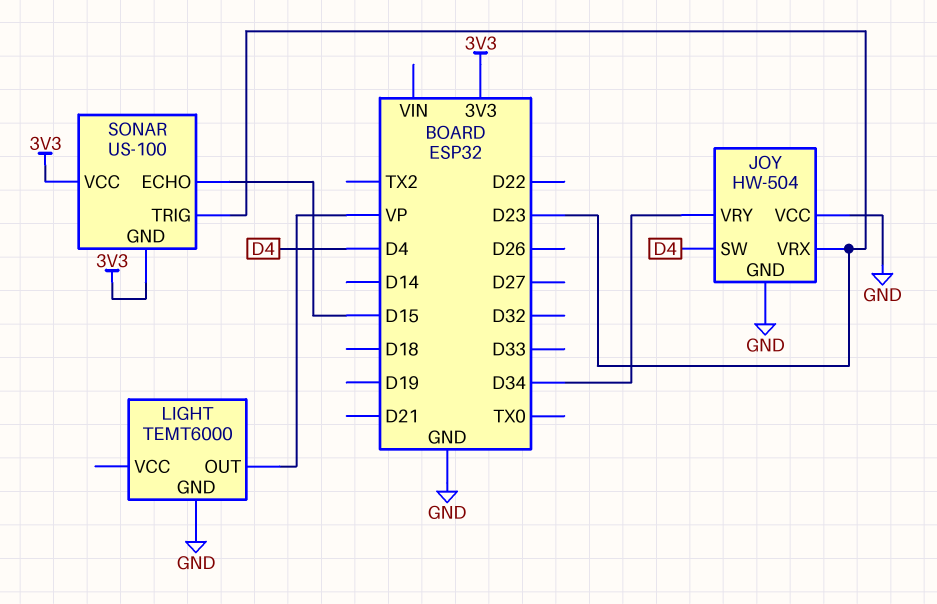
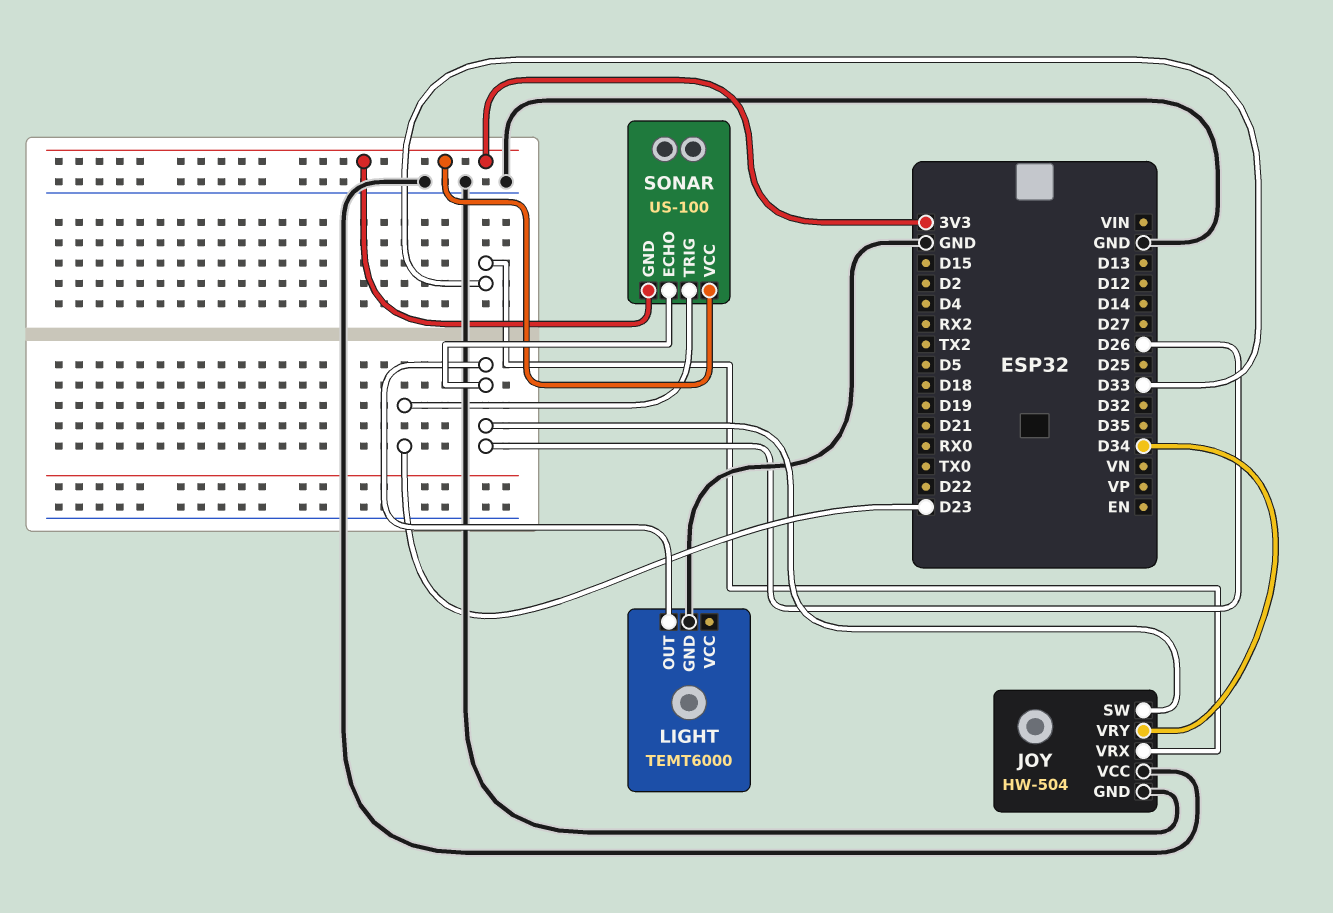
JOY pin SW: D4 -> D26
JOY pin VRX: D23 -> D33
LIGHT pin OUT: VP -> D26
SONAR pin ECHO: D15 -> D26

